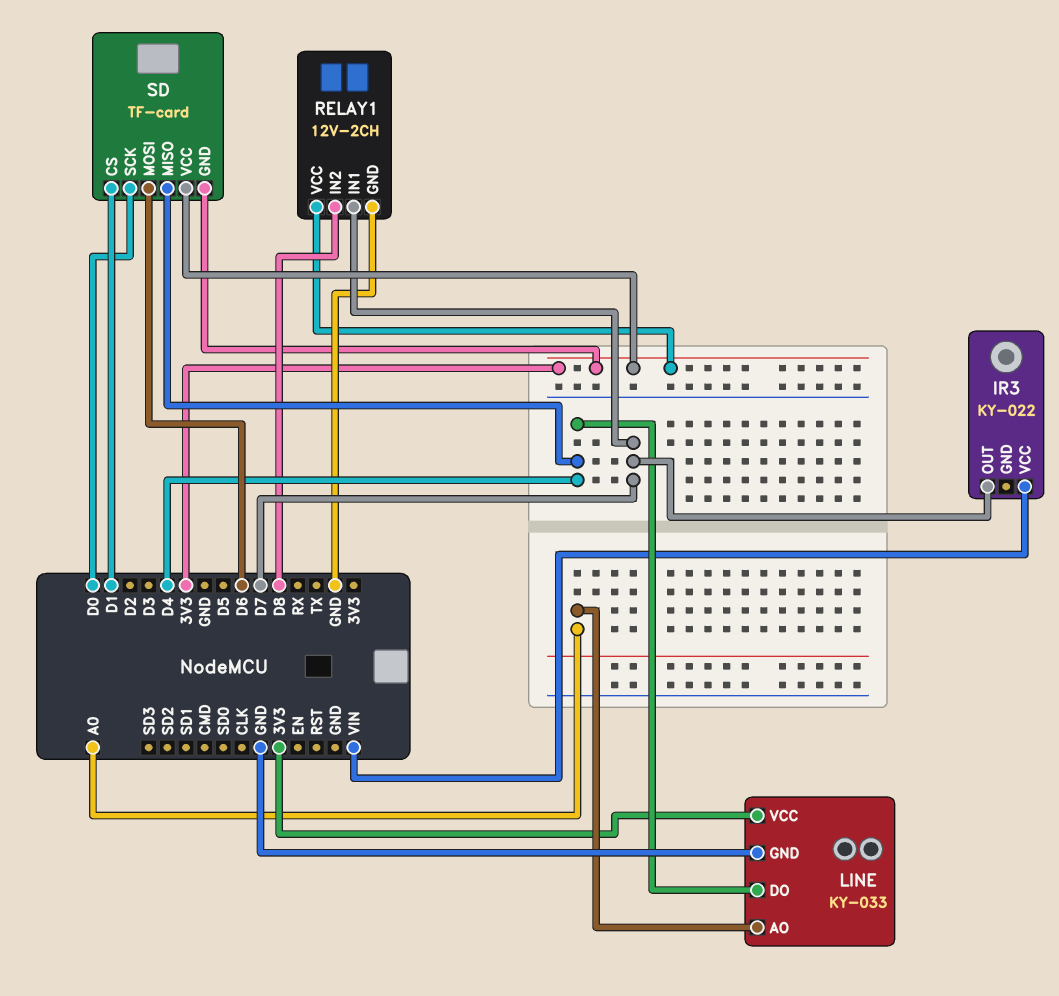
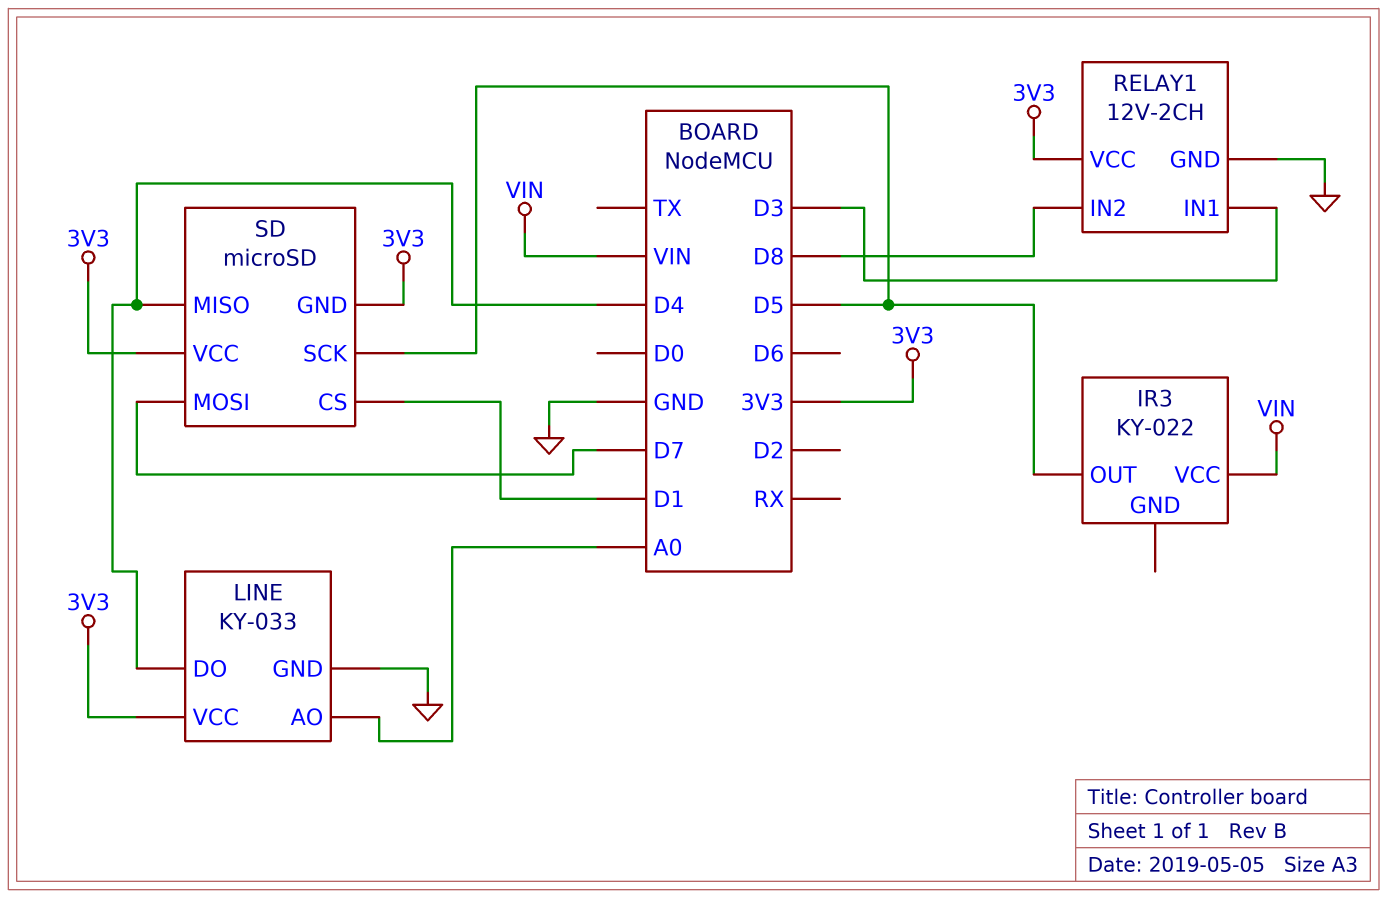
IR3 pin OUT: D7 -> D5
RELAY1 pin IN1: D7 -> D3
SD: TF-card -> microSD
SD pin MOSI: D6 -> D7
SD pin SCK: D0 -> D5

